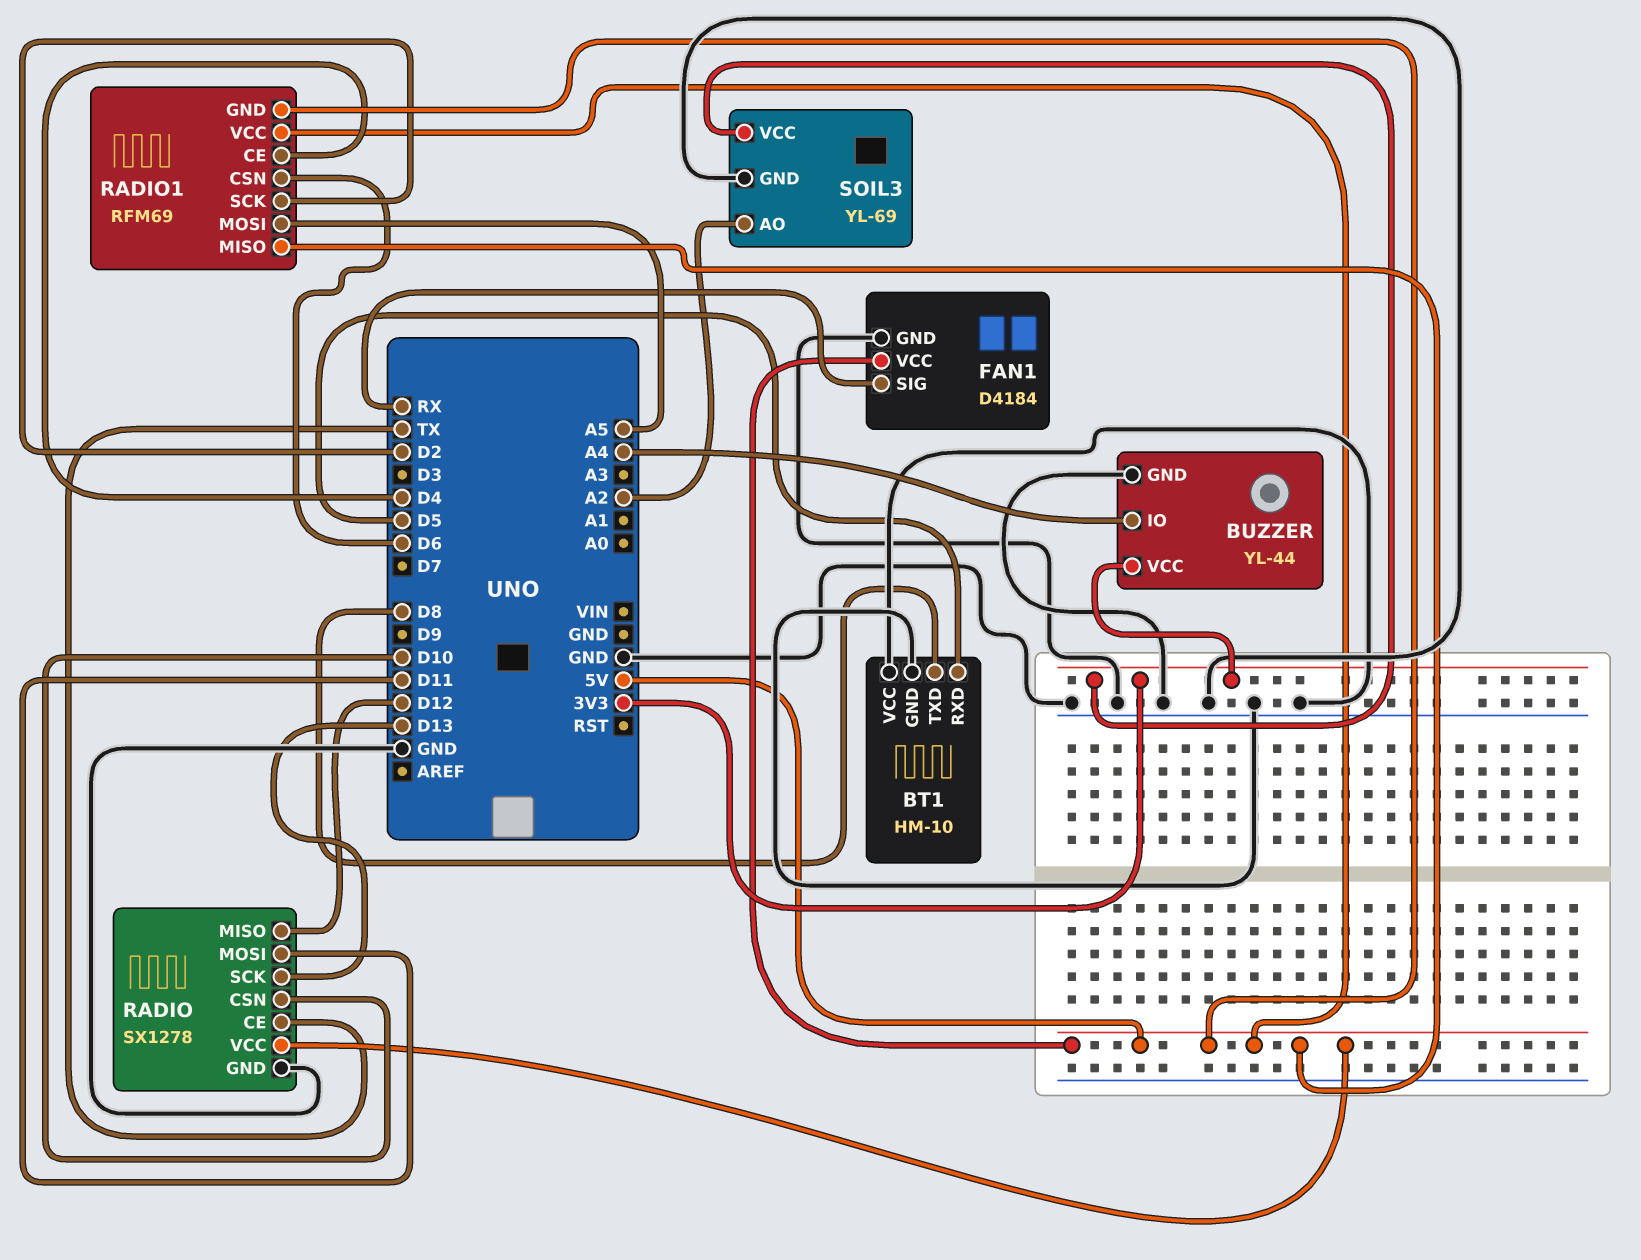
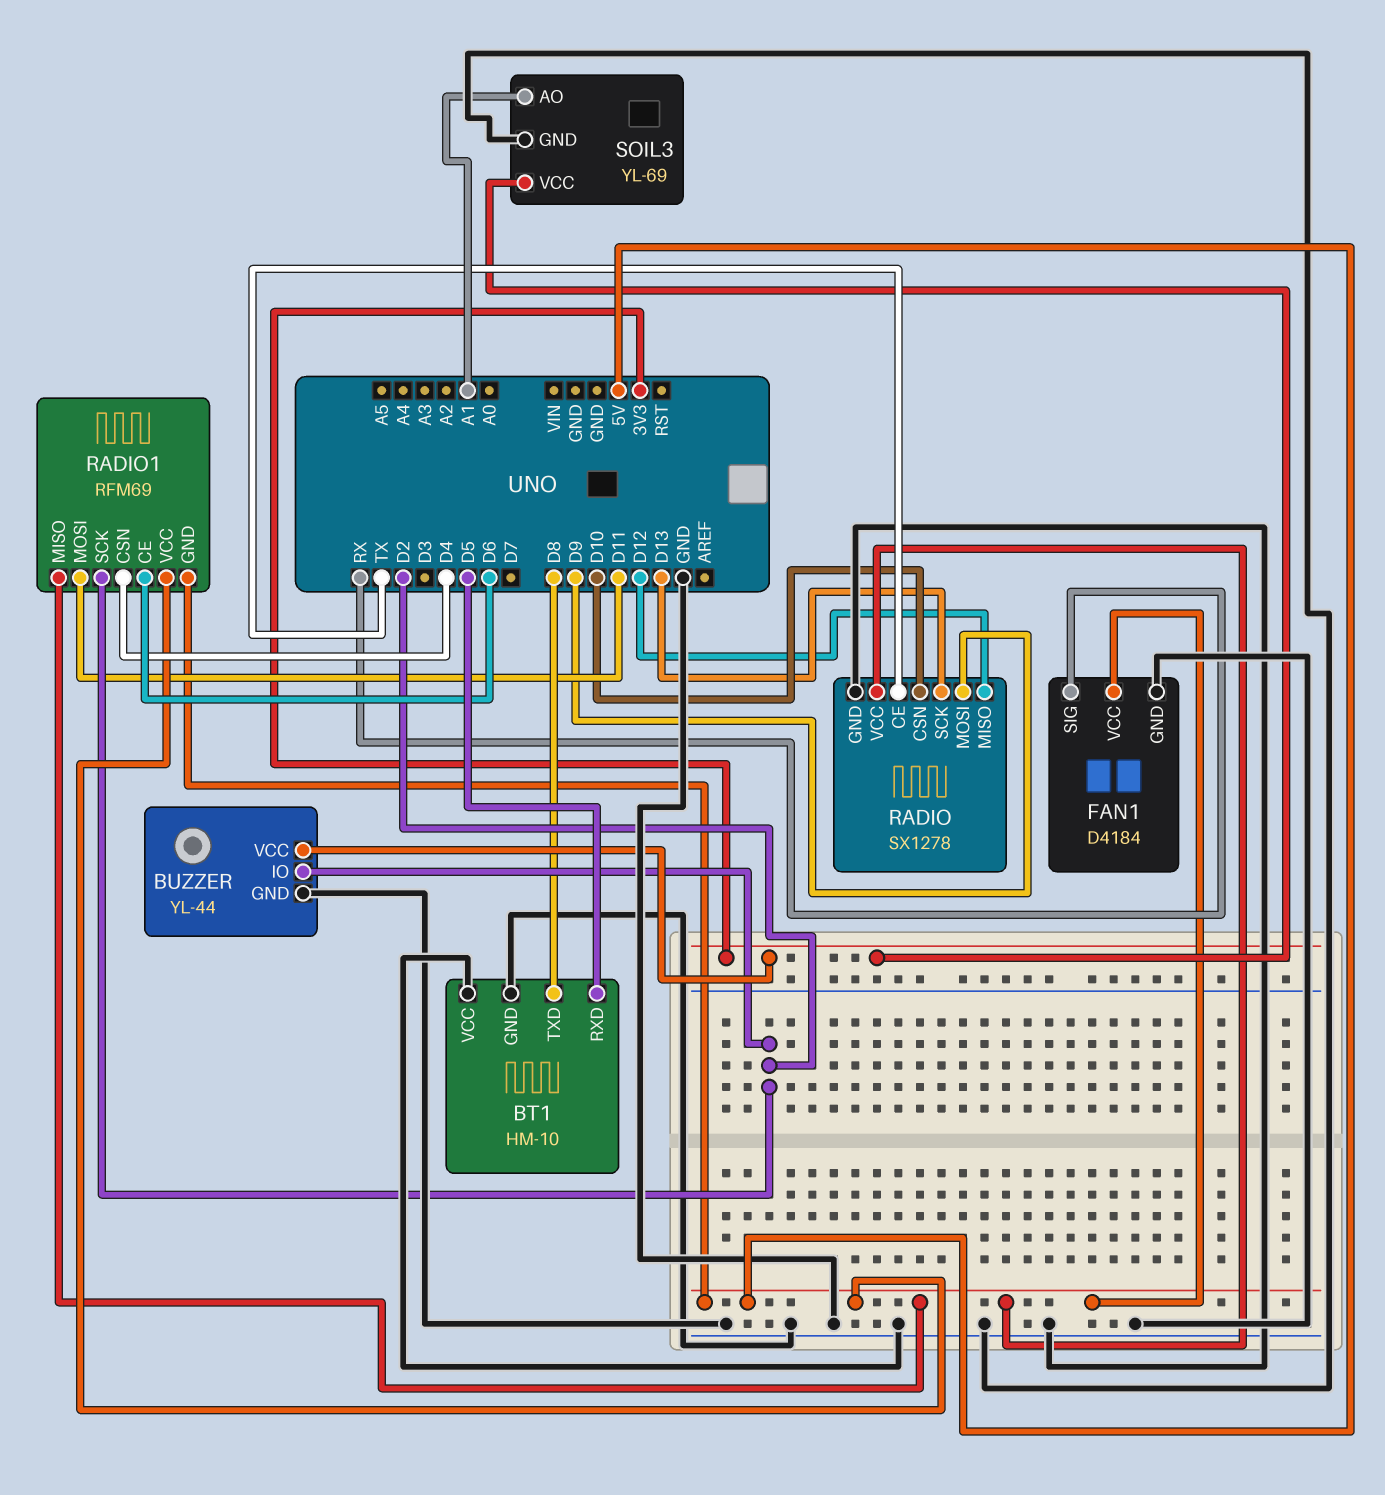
BUZZER pin IO: A4 -> D2
RADIO pin MOSI: D11 -> D9
RADIO1 pin CE: D4 -> D6
RADIO1 pin CSN: D6 -> D4
RADIO1 pin MOSI: A5 -> D11
SOIL3 pin AO: A2 -> A1

